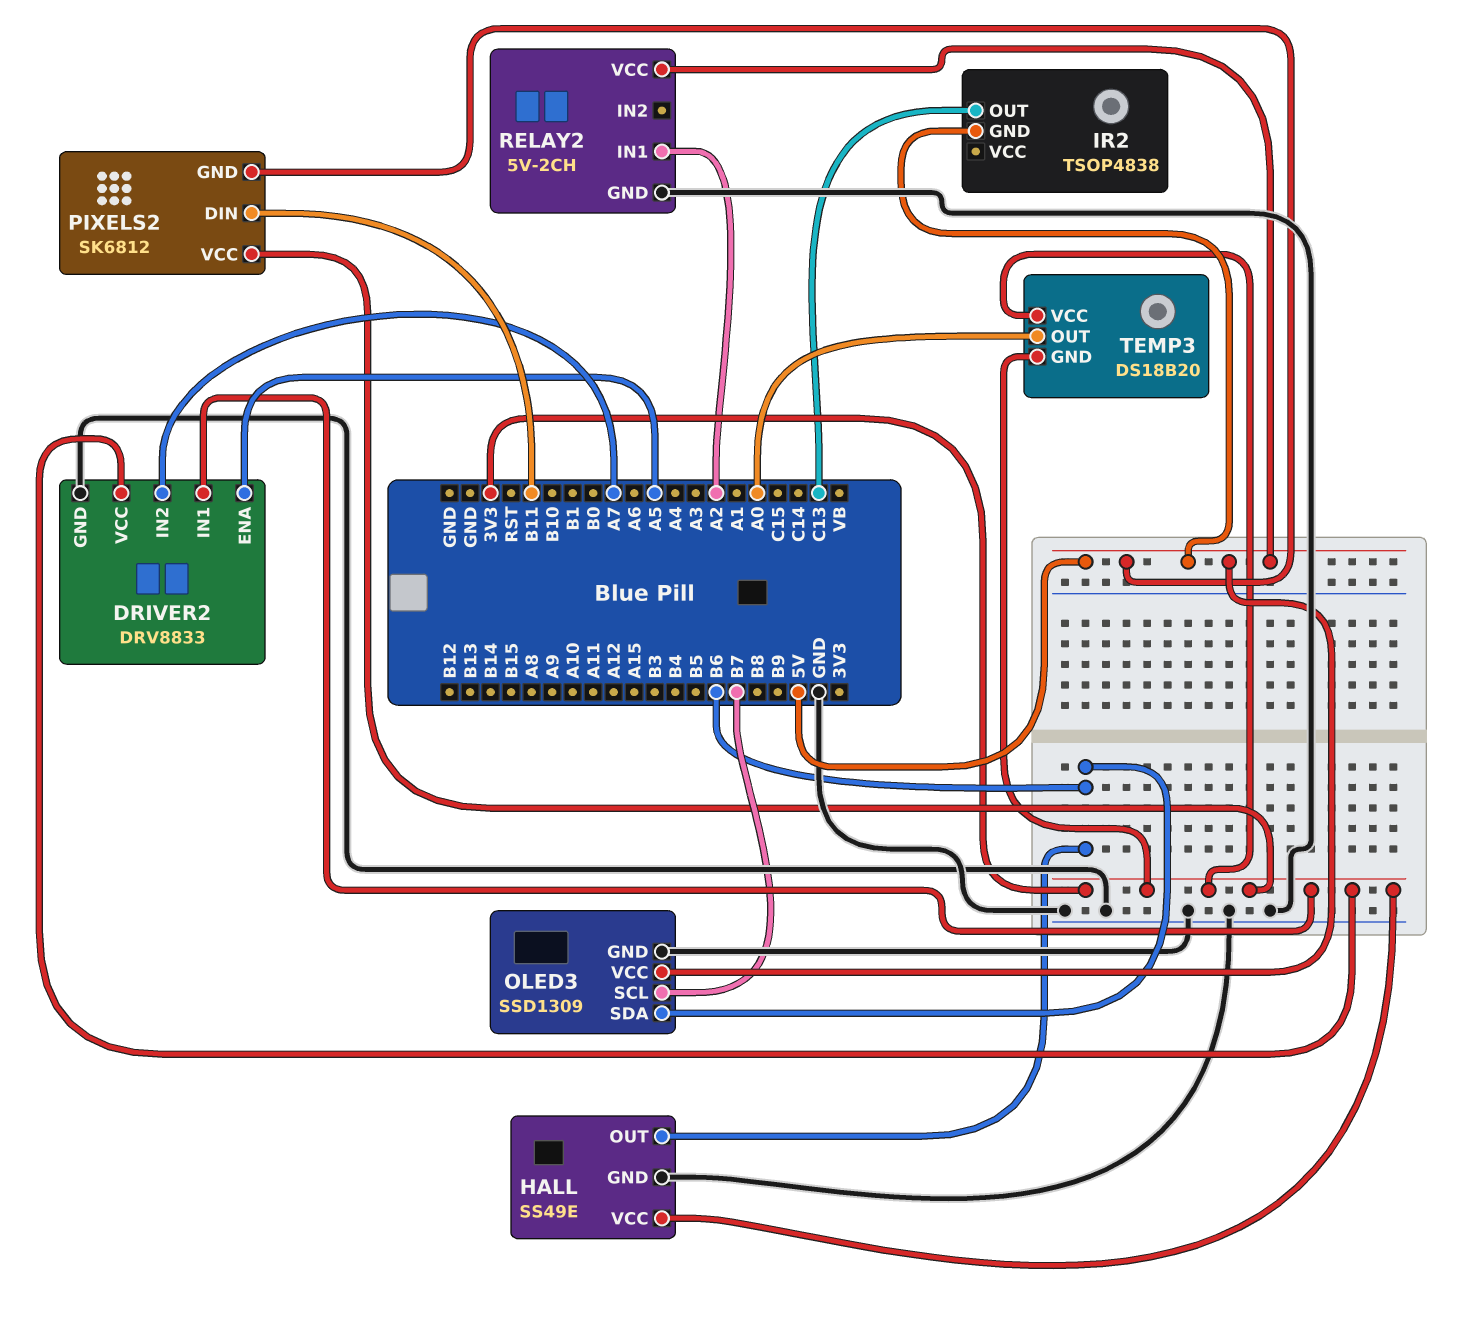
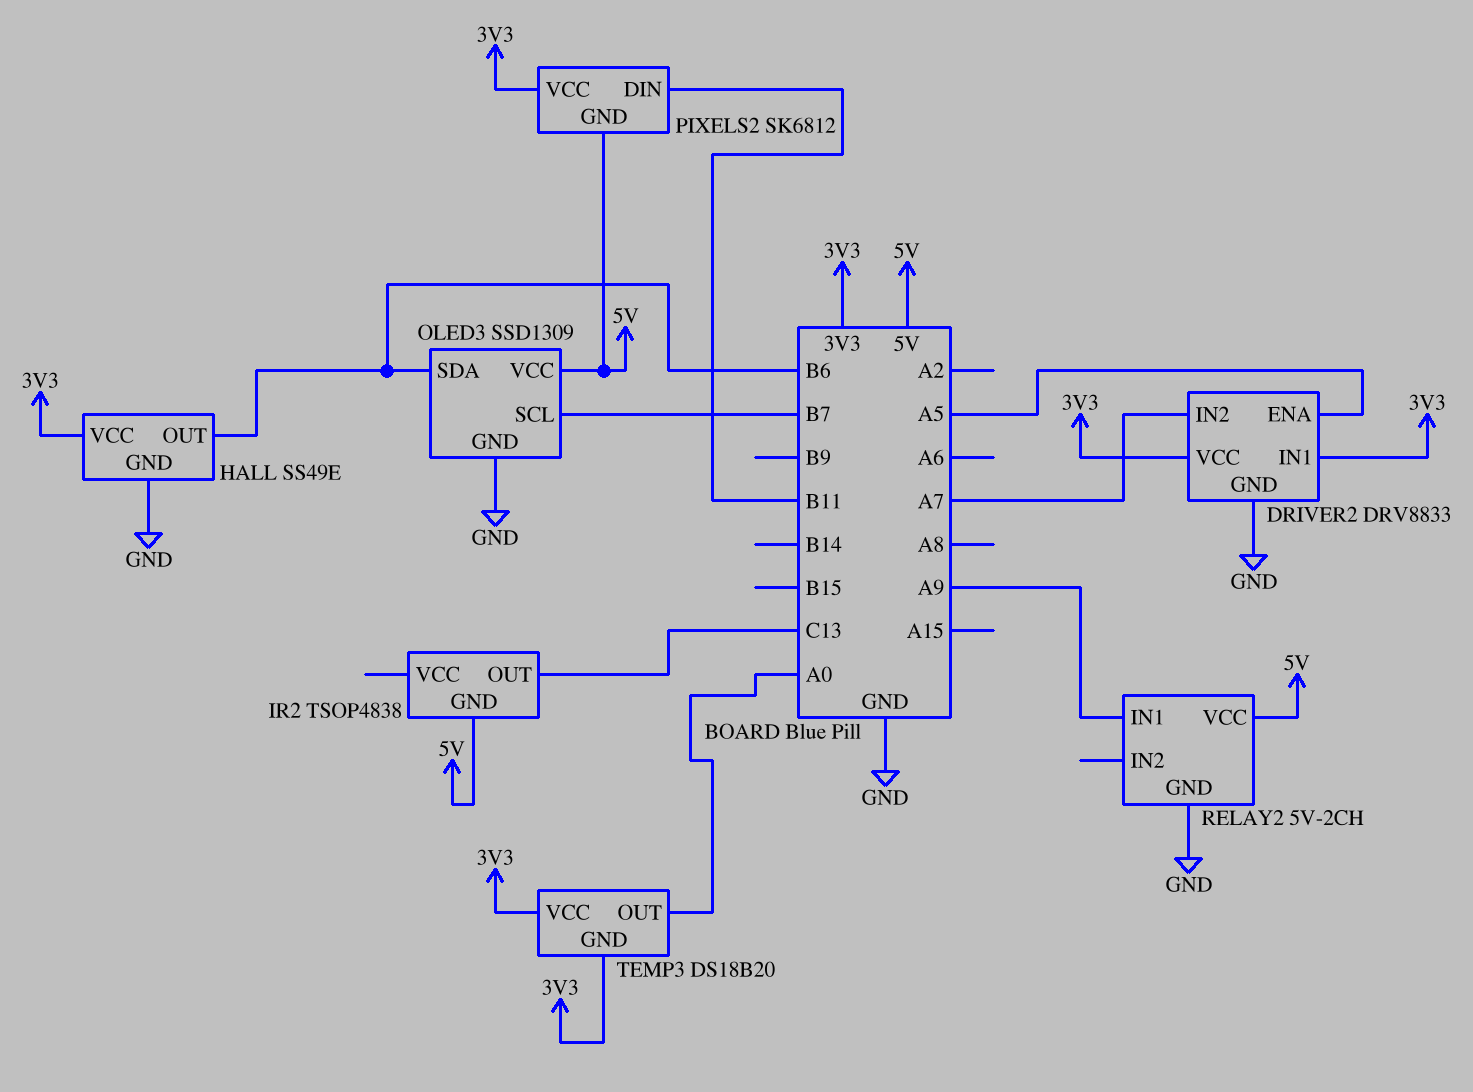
RELAY2 pin IN1: A2 -> A9

